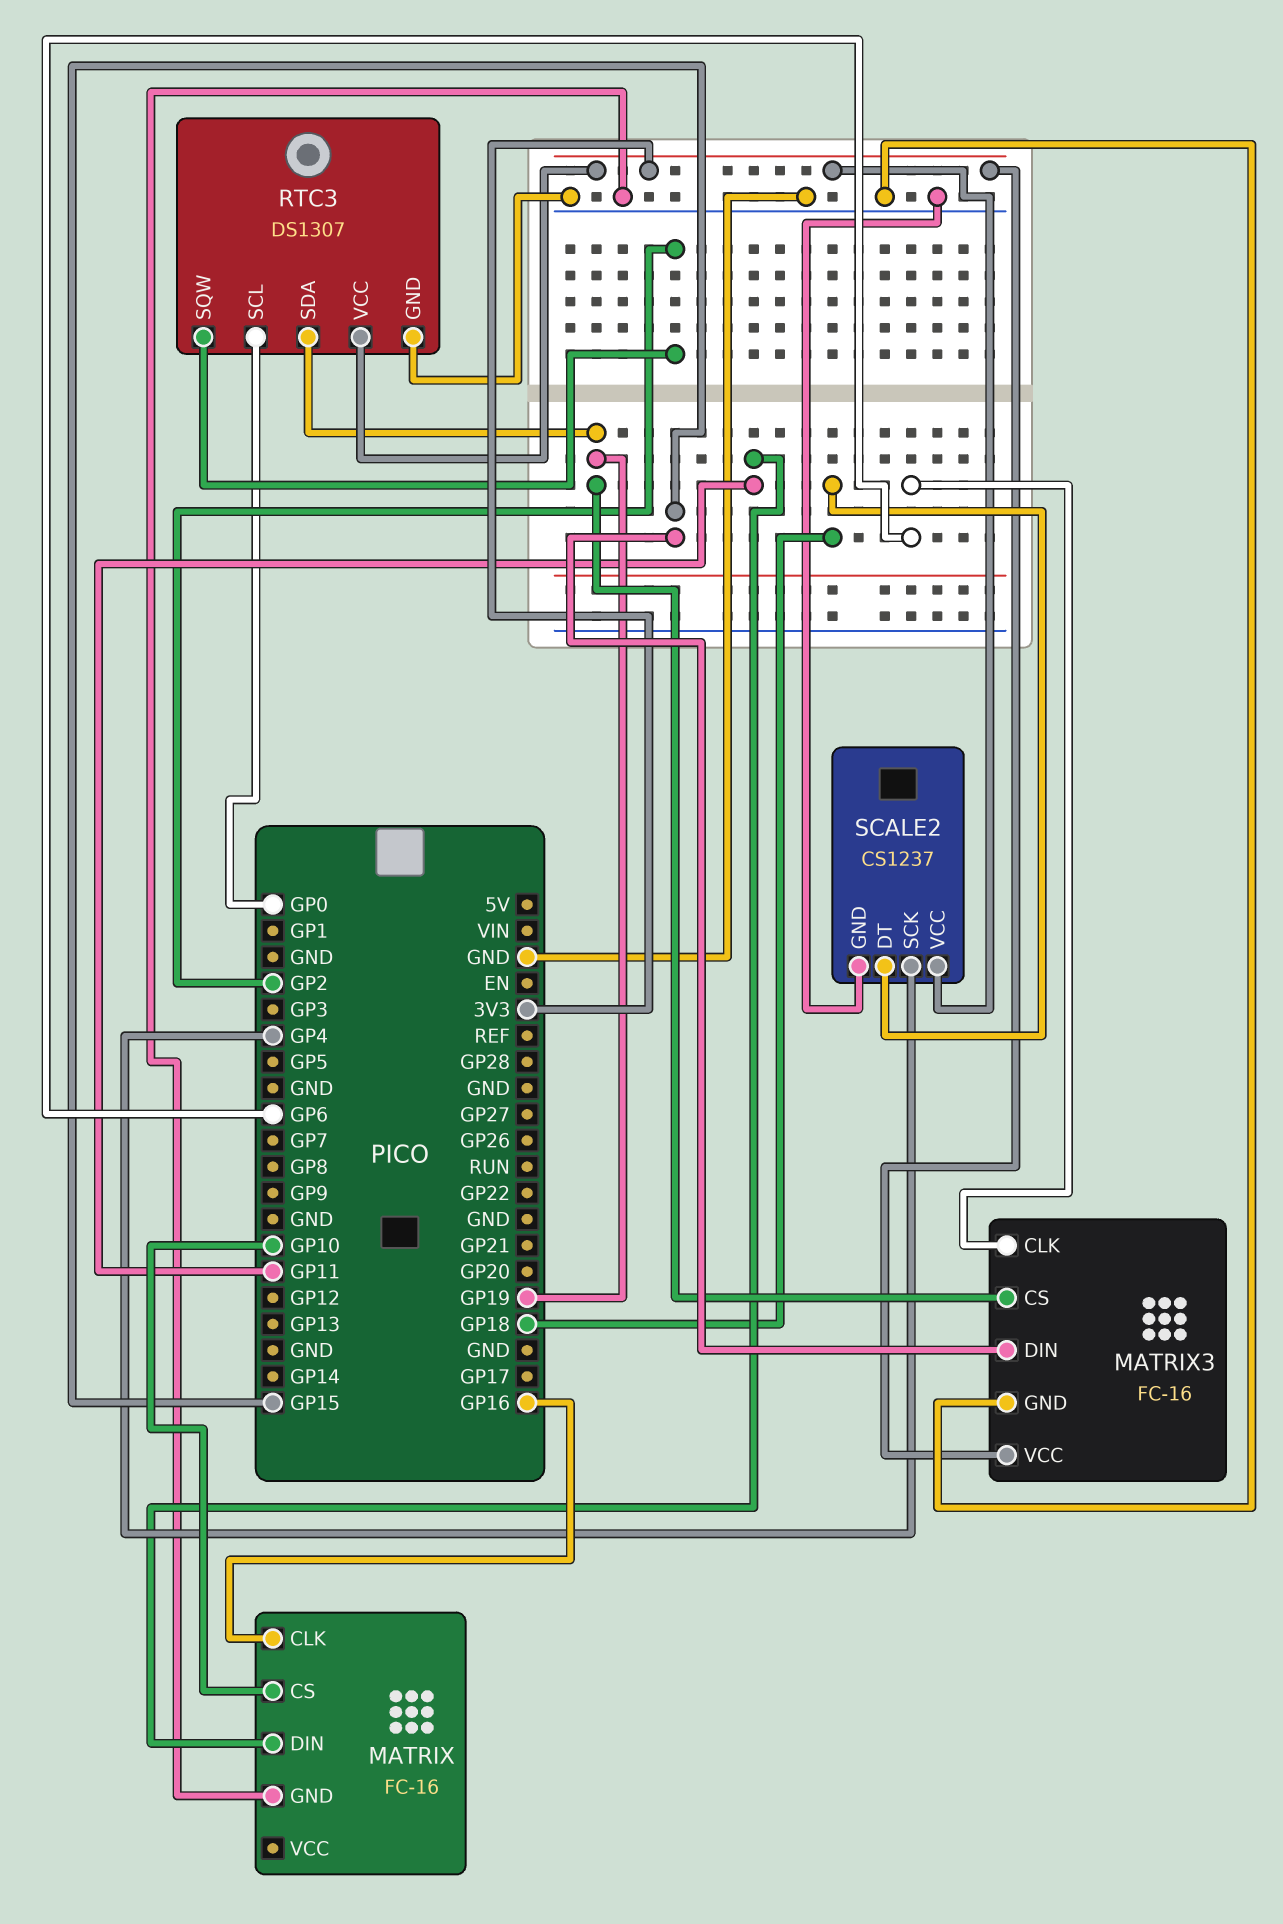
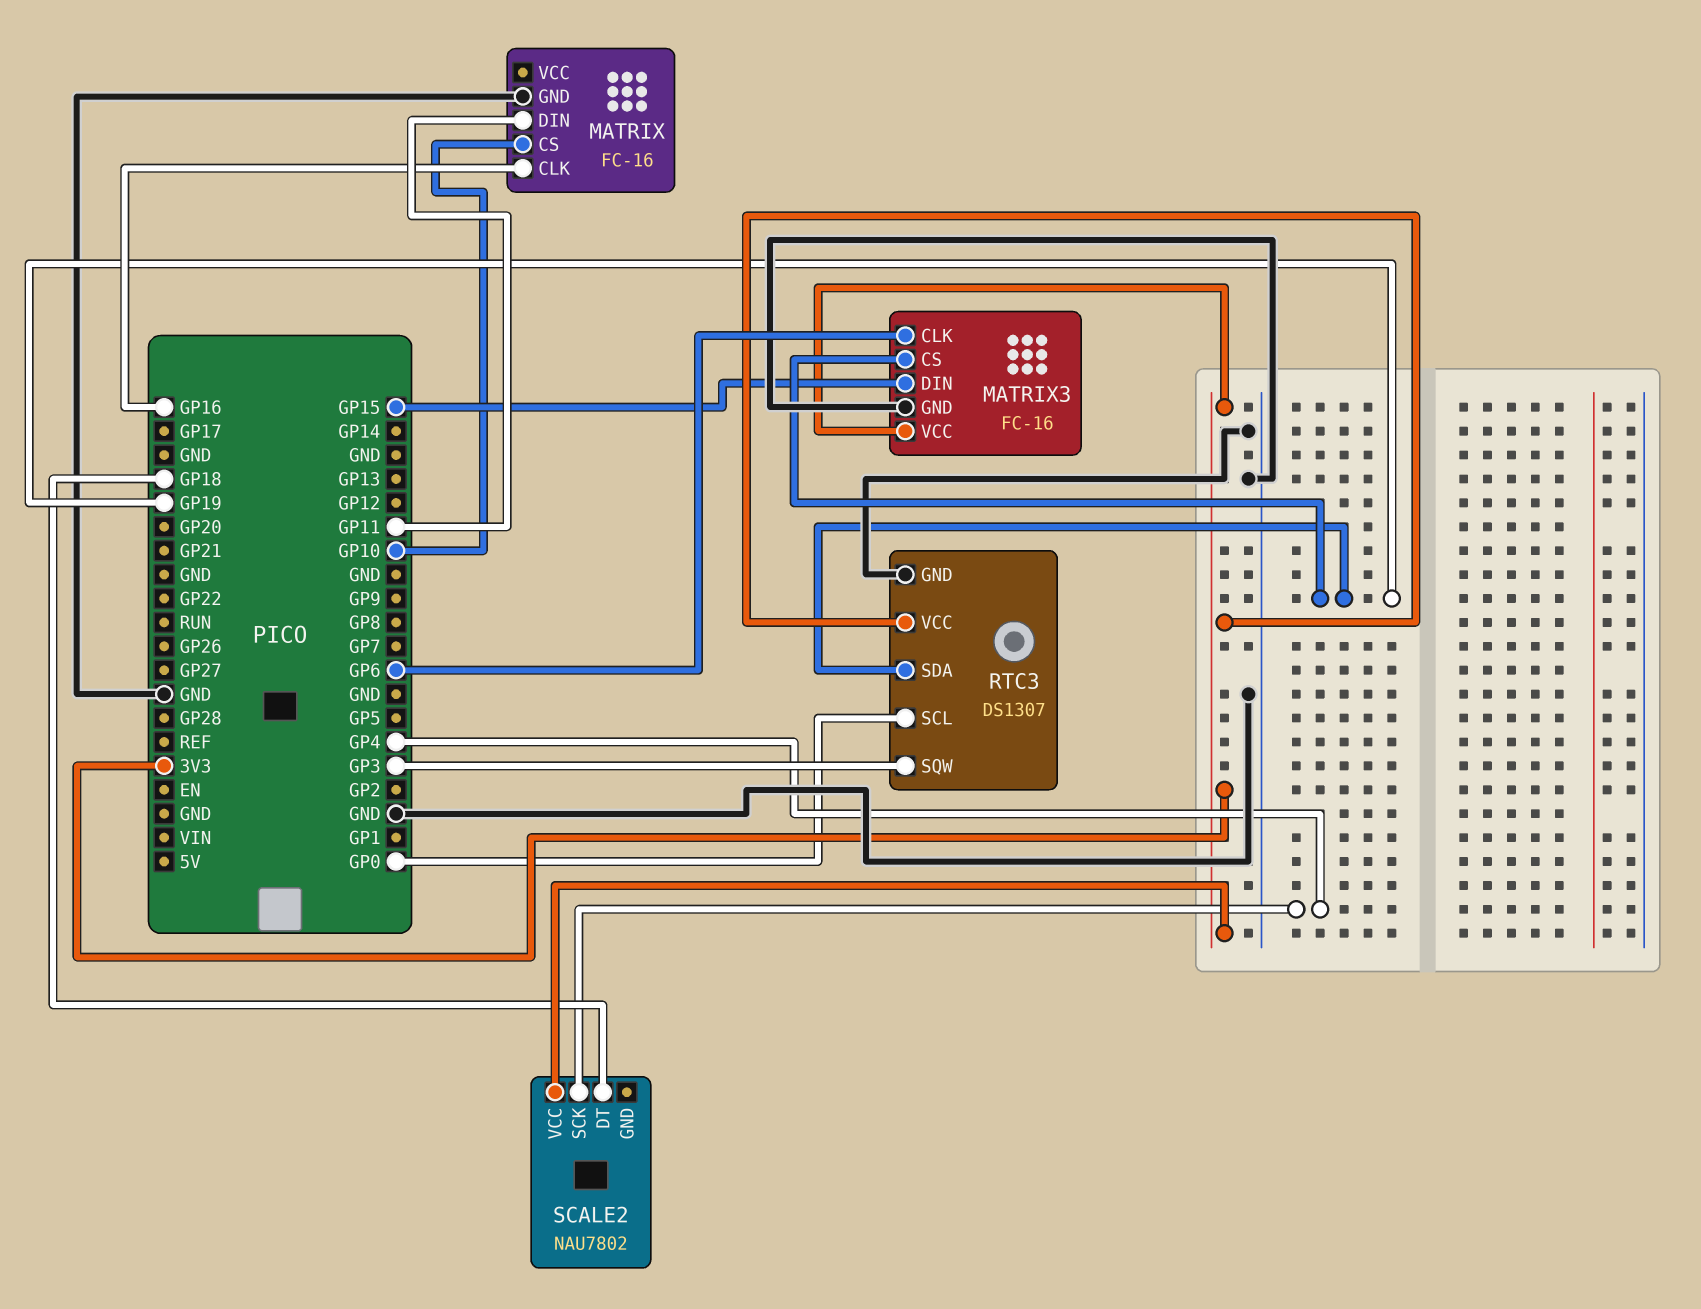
RTC3 pin SQW: GP2 -> GP3
SCALE2: CS1237 -> NAU7802
SCALE2 pin GND: GND -> none

